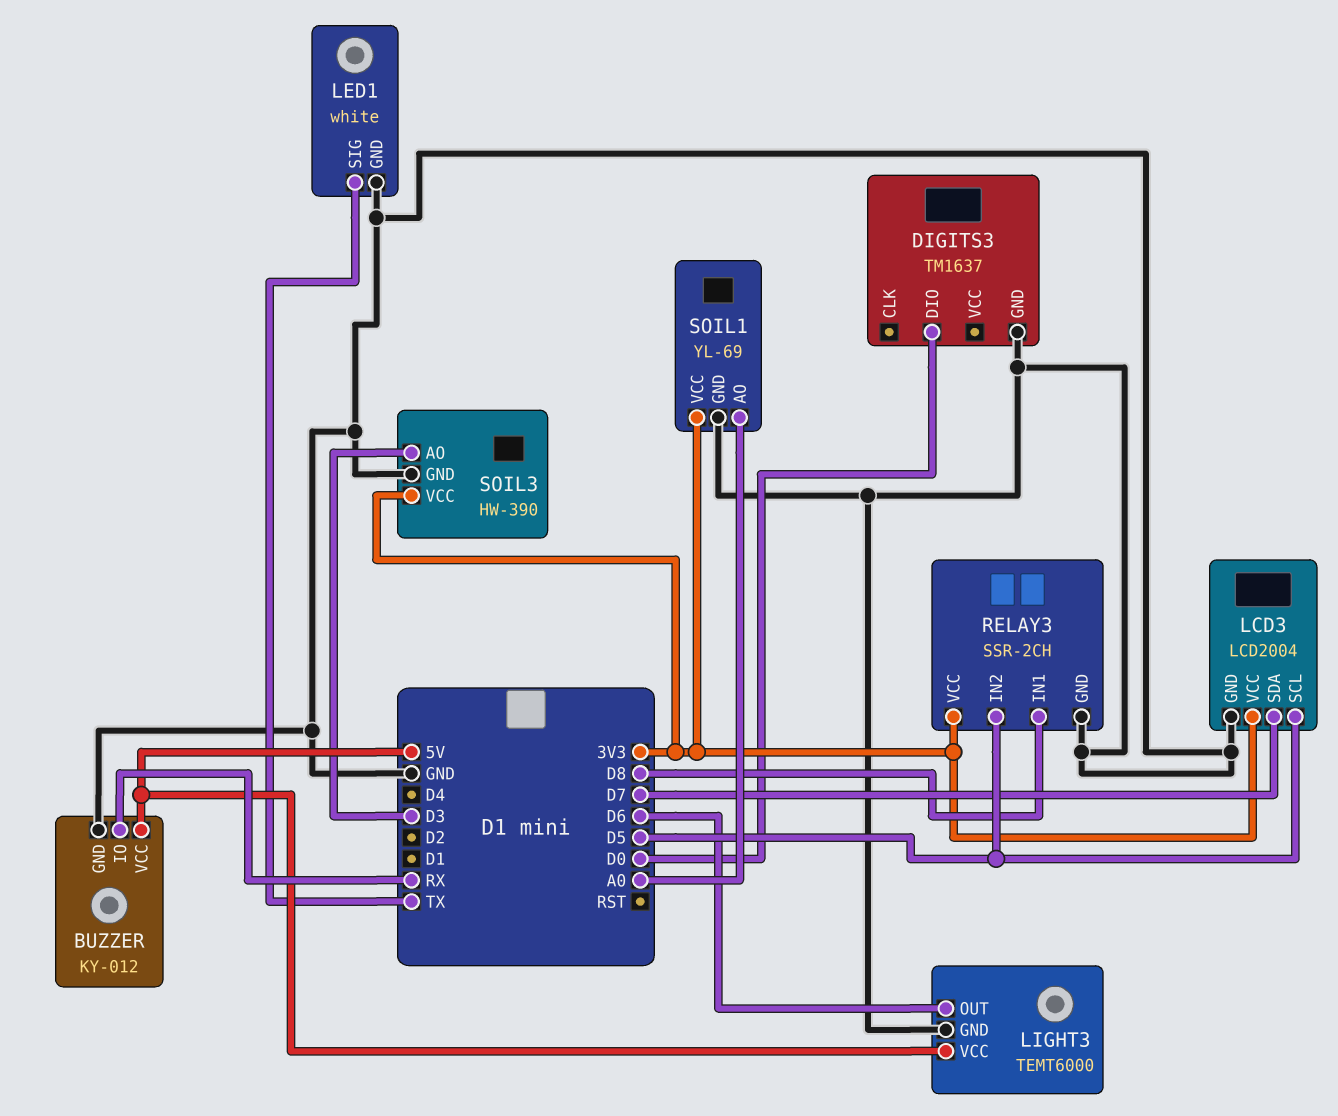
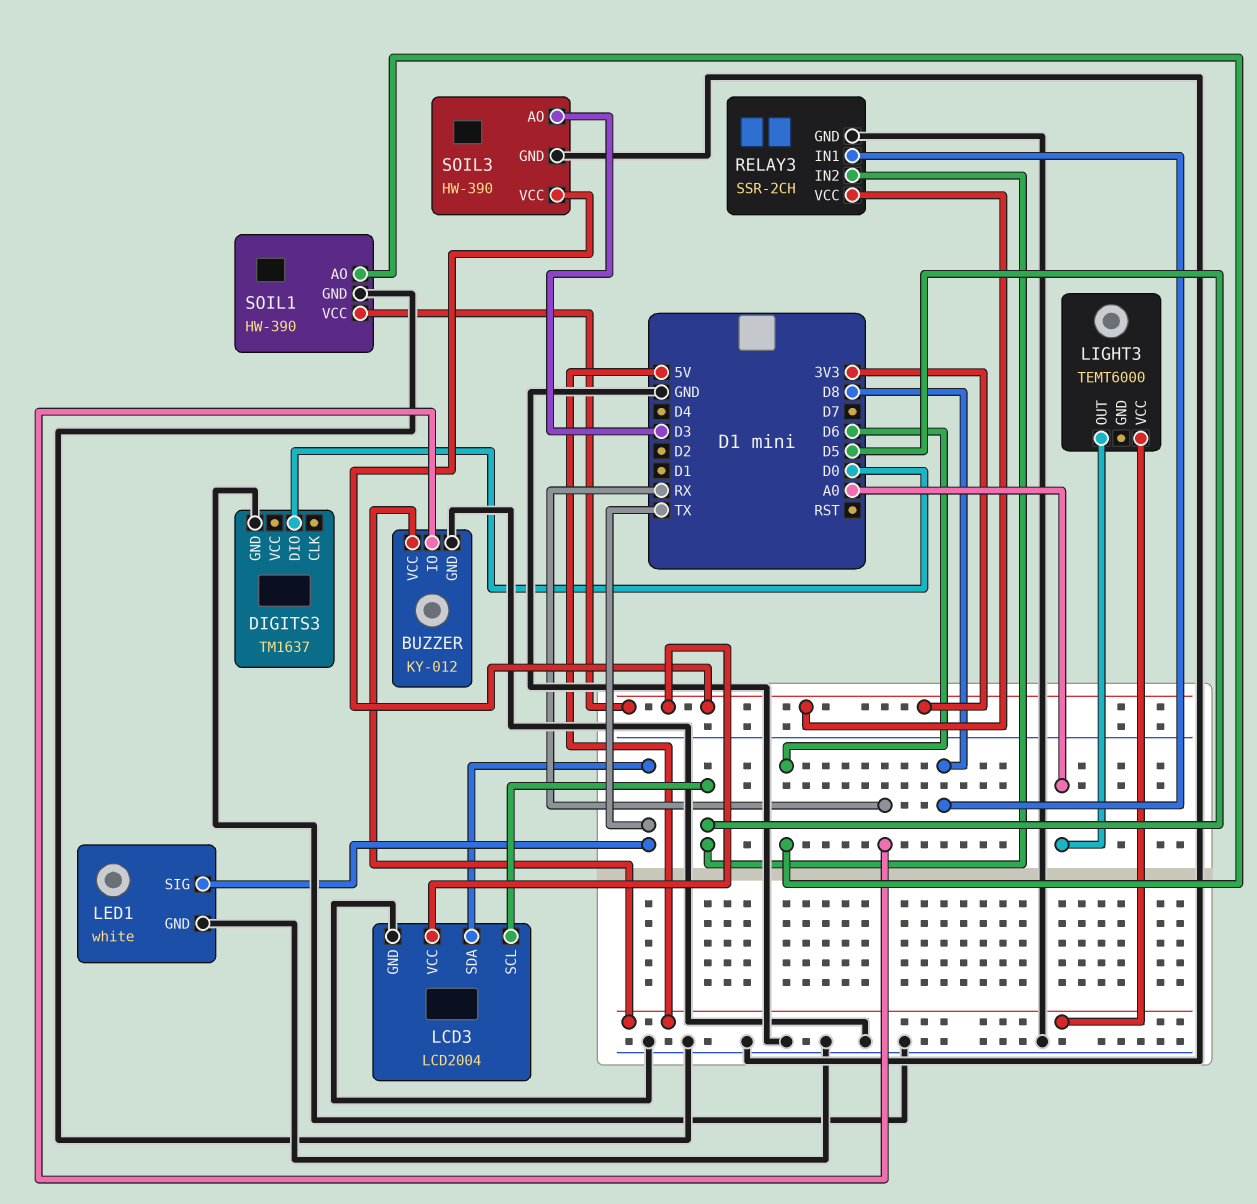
LCD3 pin SDA: D7 -> TX
LIGHT3 pin GND: GND -> none
LIGHT3 pin OUT: D6 -> A0
SOIL1: YL-69 -> HW-390
SOIL1 pin AO: A0 -> D6

